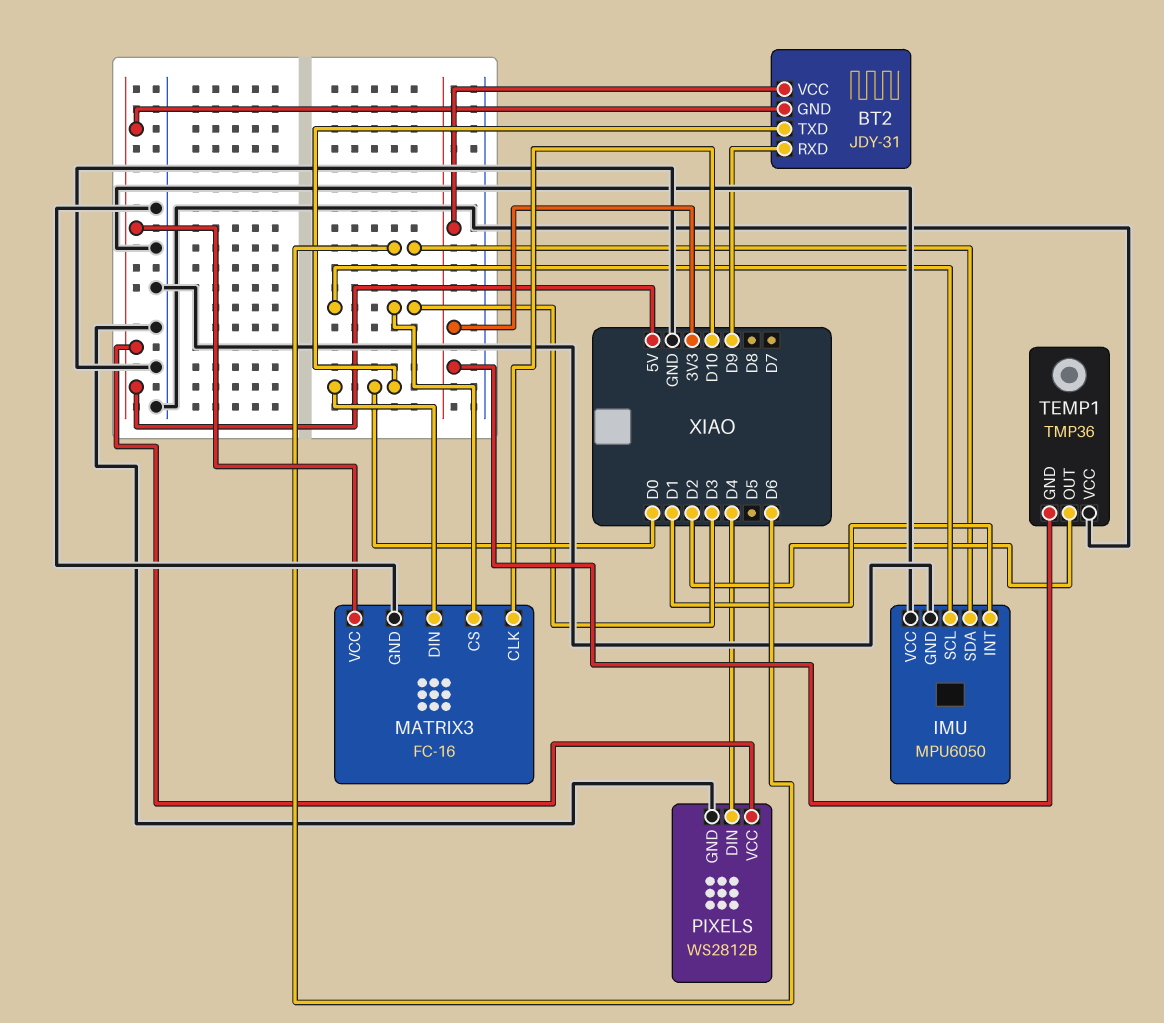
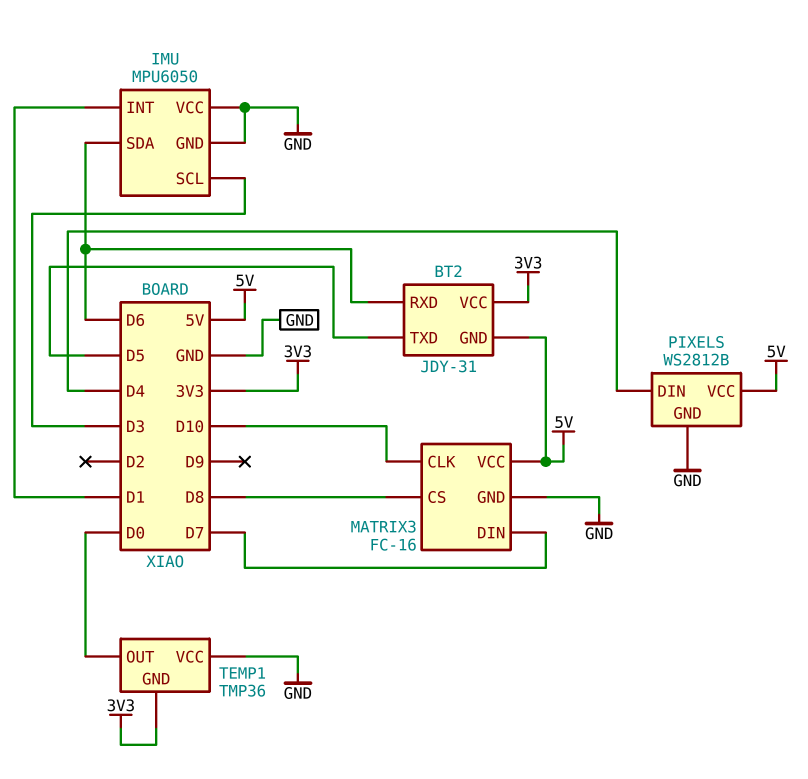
BT2 pin RXD: D9 -> D6
BT2 pin TXD: D0 -> D5
MATRIX3 pin CS: D3 -> D8
MATRIX3 pin DIN: D0 -> D7
TEMP1 pin OUT: D2 -> D0

